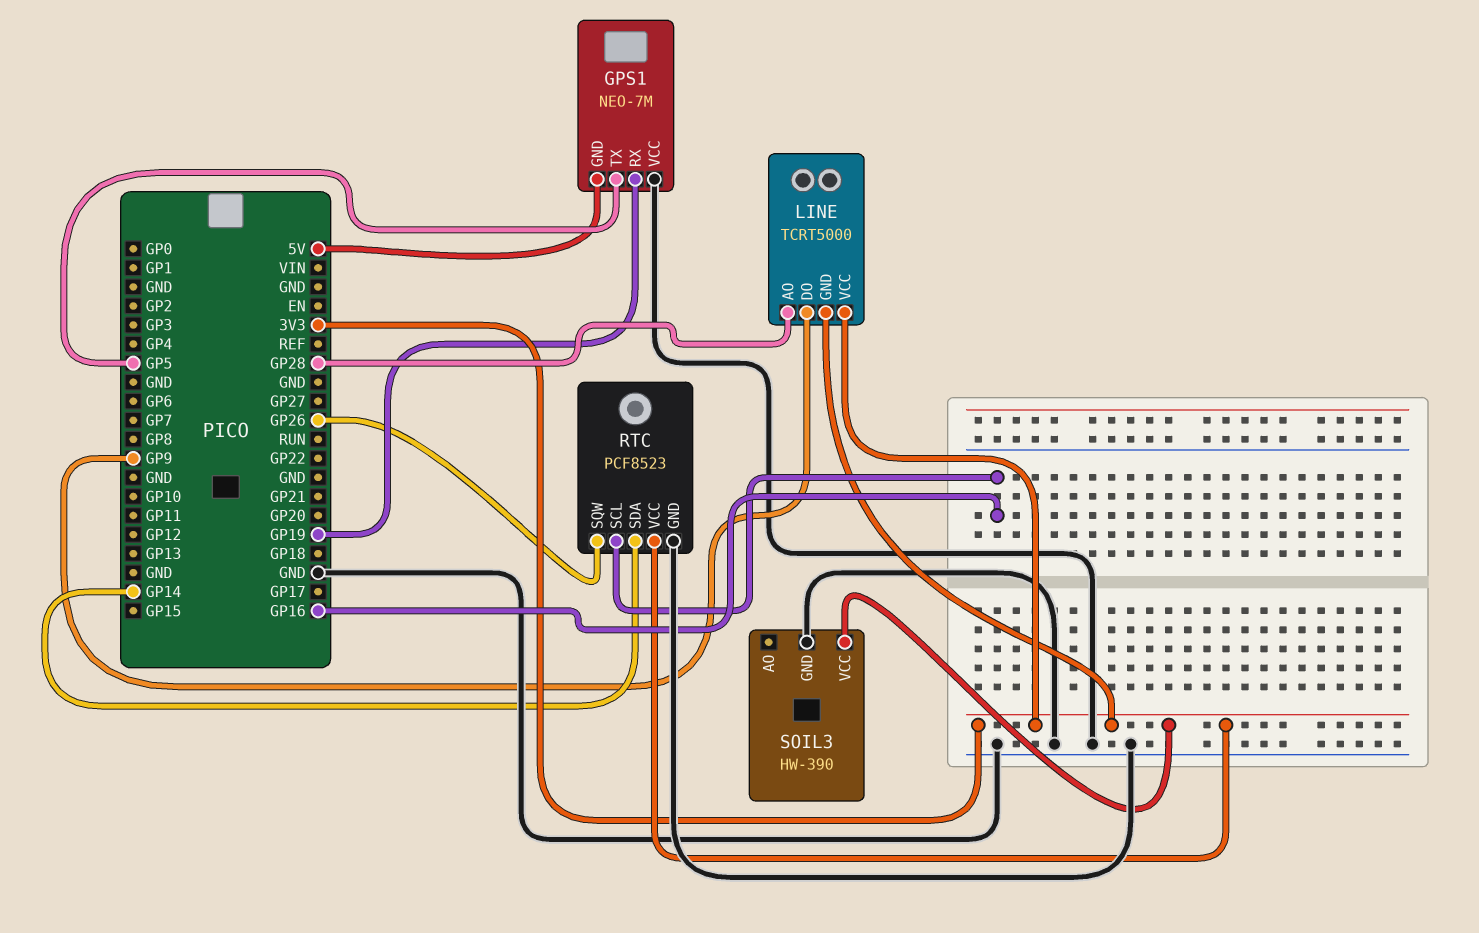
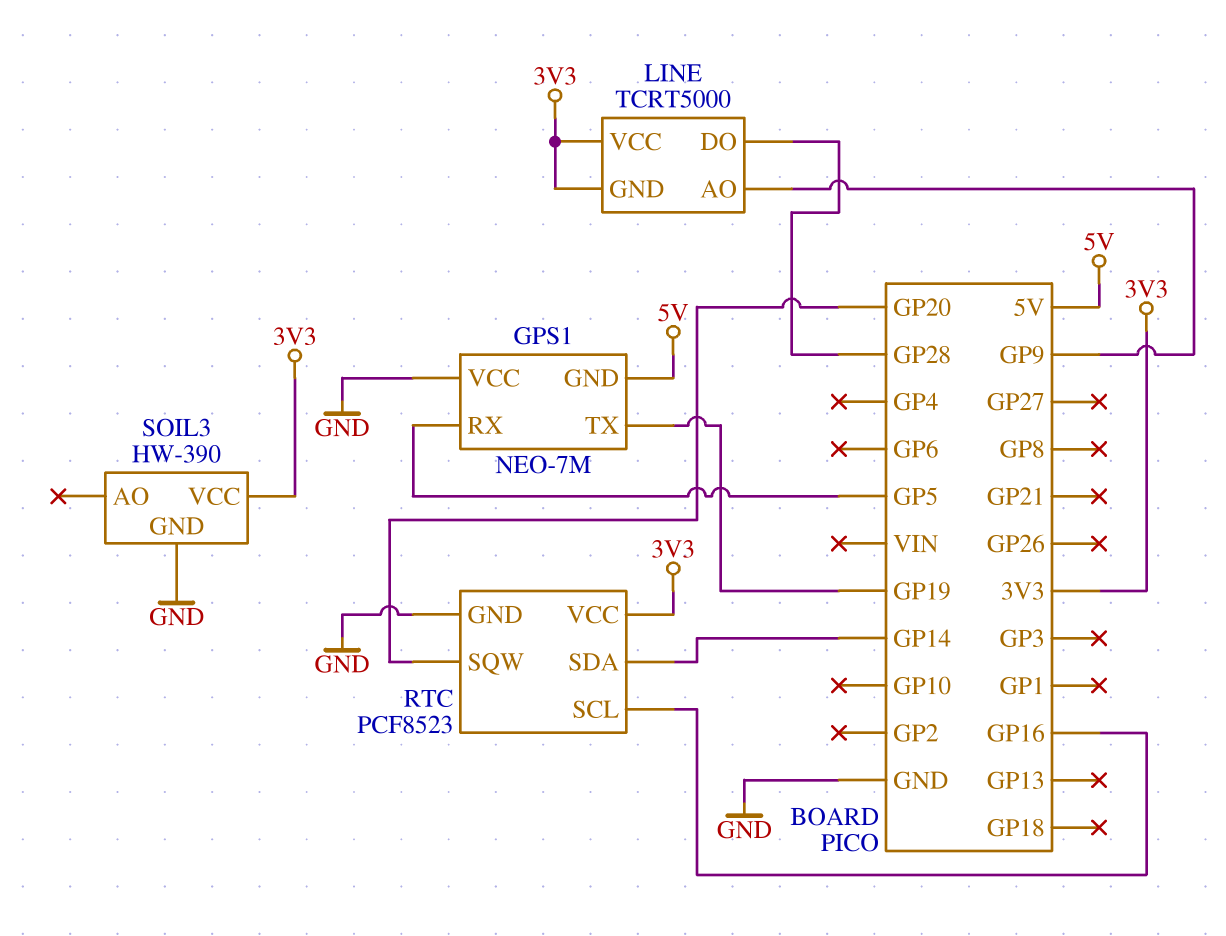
GPS1 pin RX: GP19 -> GP5
GPS1 pin TX: GP5 -> GP19
LINE pin AO: GP28 -> GP9
LINE pin DO: GP9 -> GP28
RTC pin SQW: GP26 -> GP20

